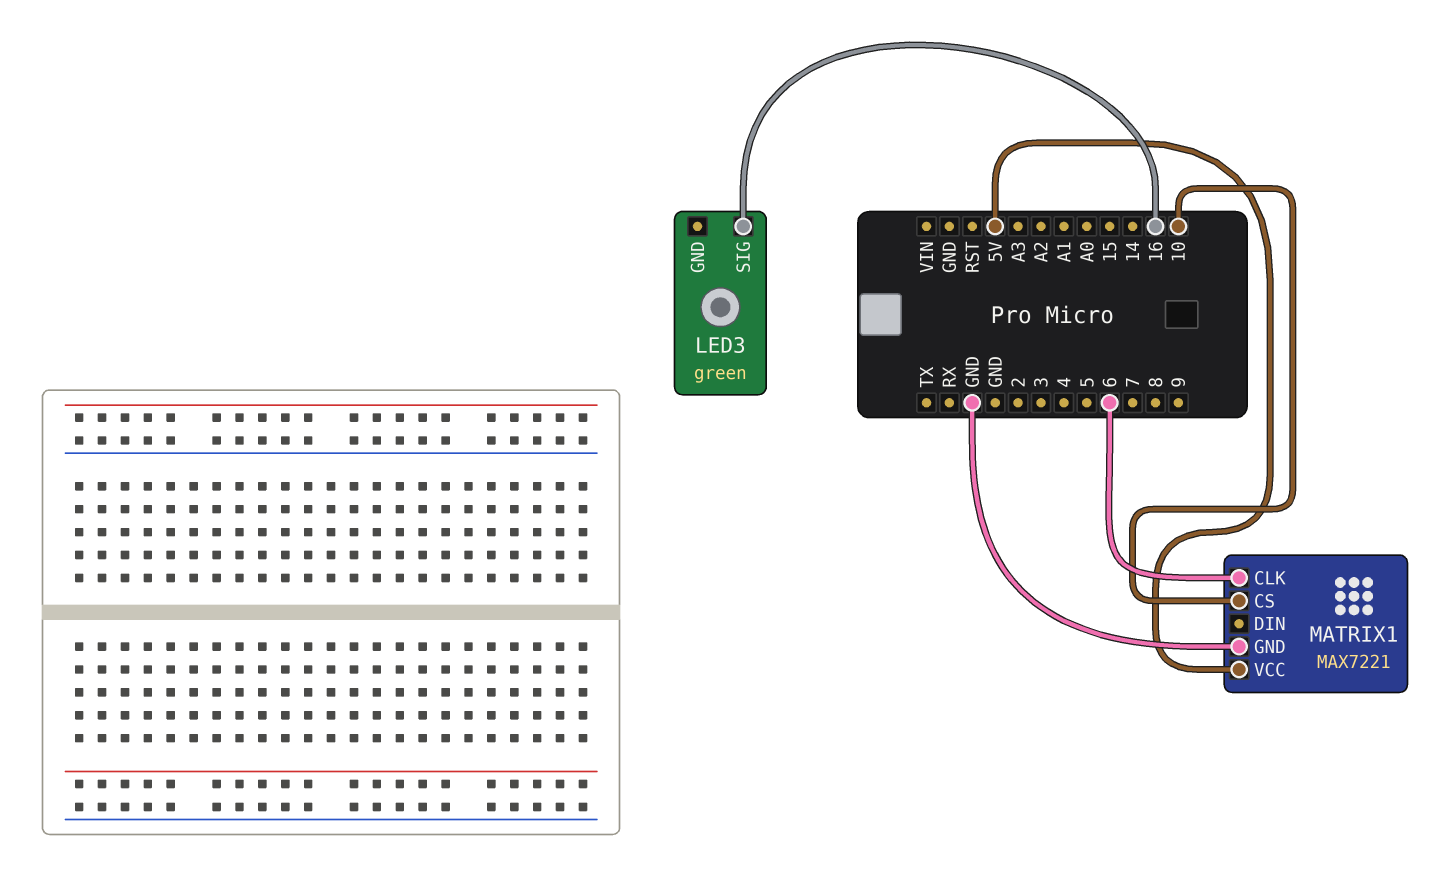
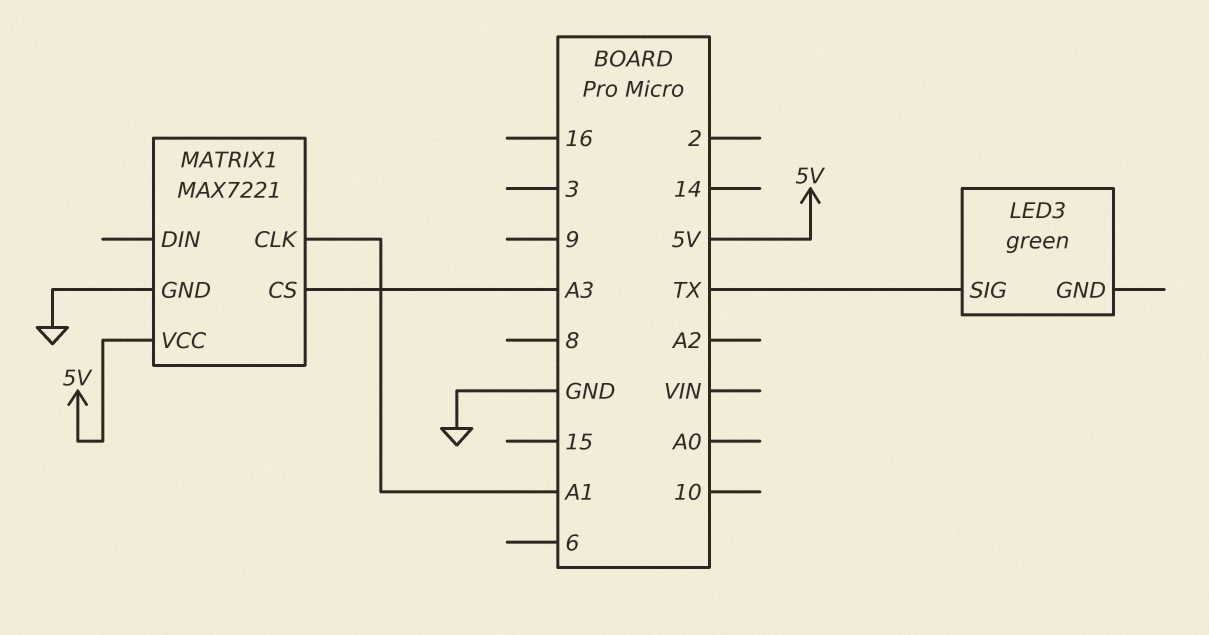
LED3 pin SIG: 16 -> TX
MATRIX1 pin CLK: 6 -> A1
MATRIX1 pin CS: 10 -> A3

